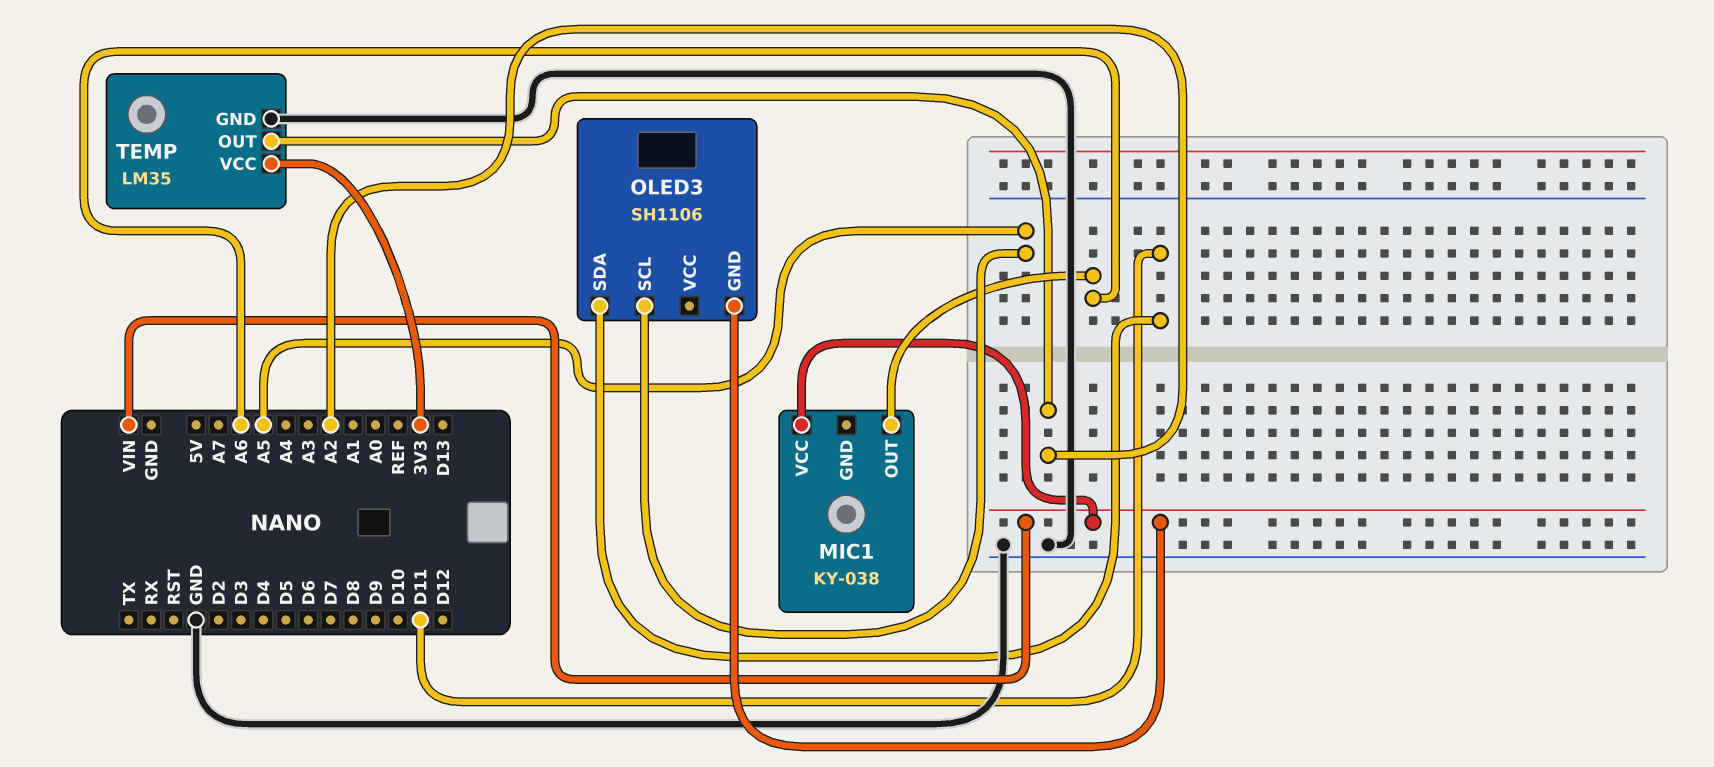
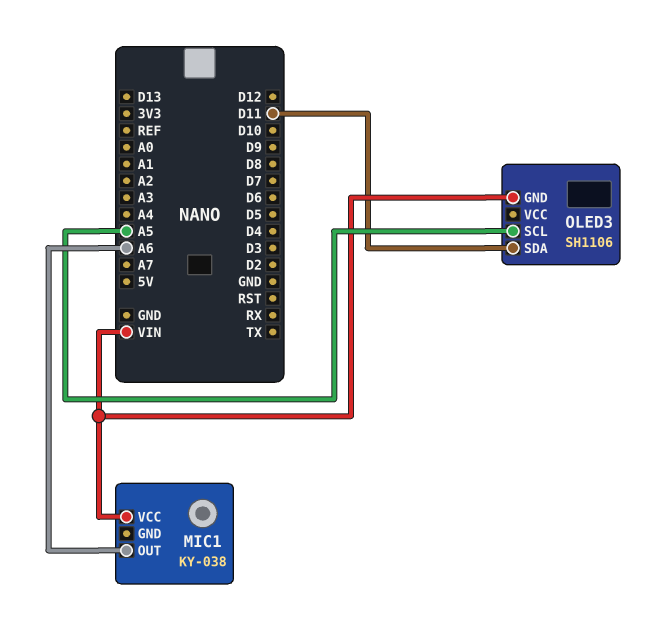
TEMP: LM35 -> none
TEMP pin GND: GND -> none
TEMP pin OUT: A2 -> none
TEMP pin VCC: 3V3 -> none

